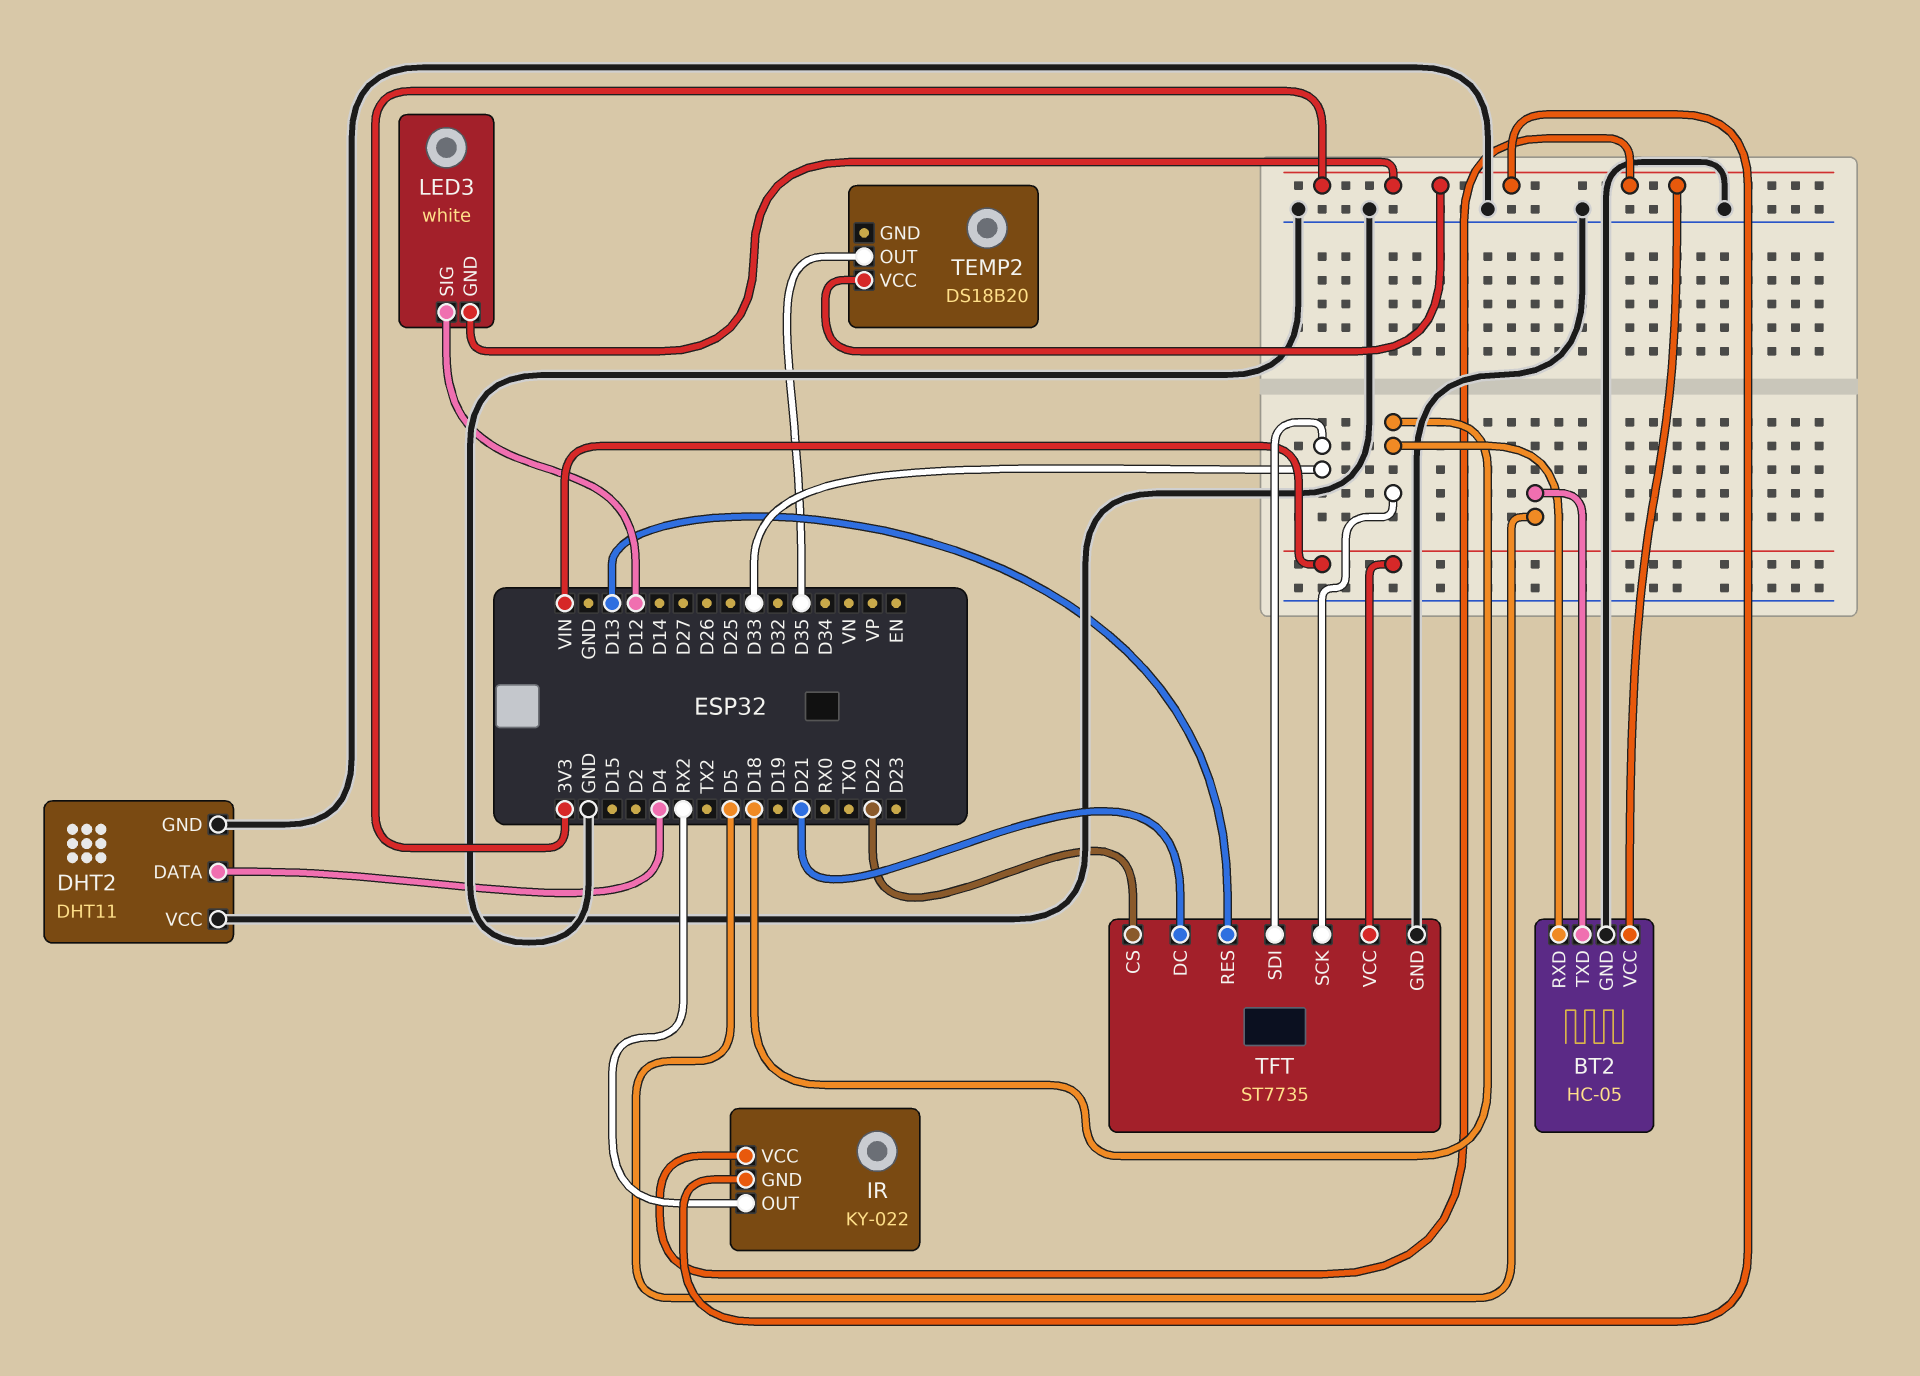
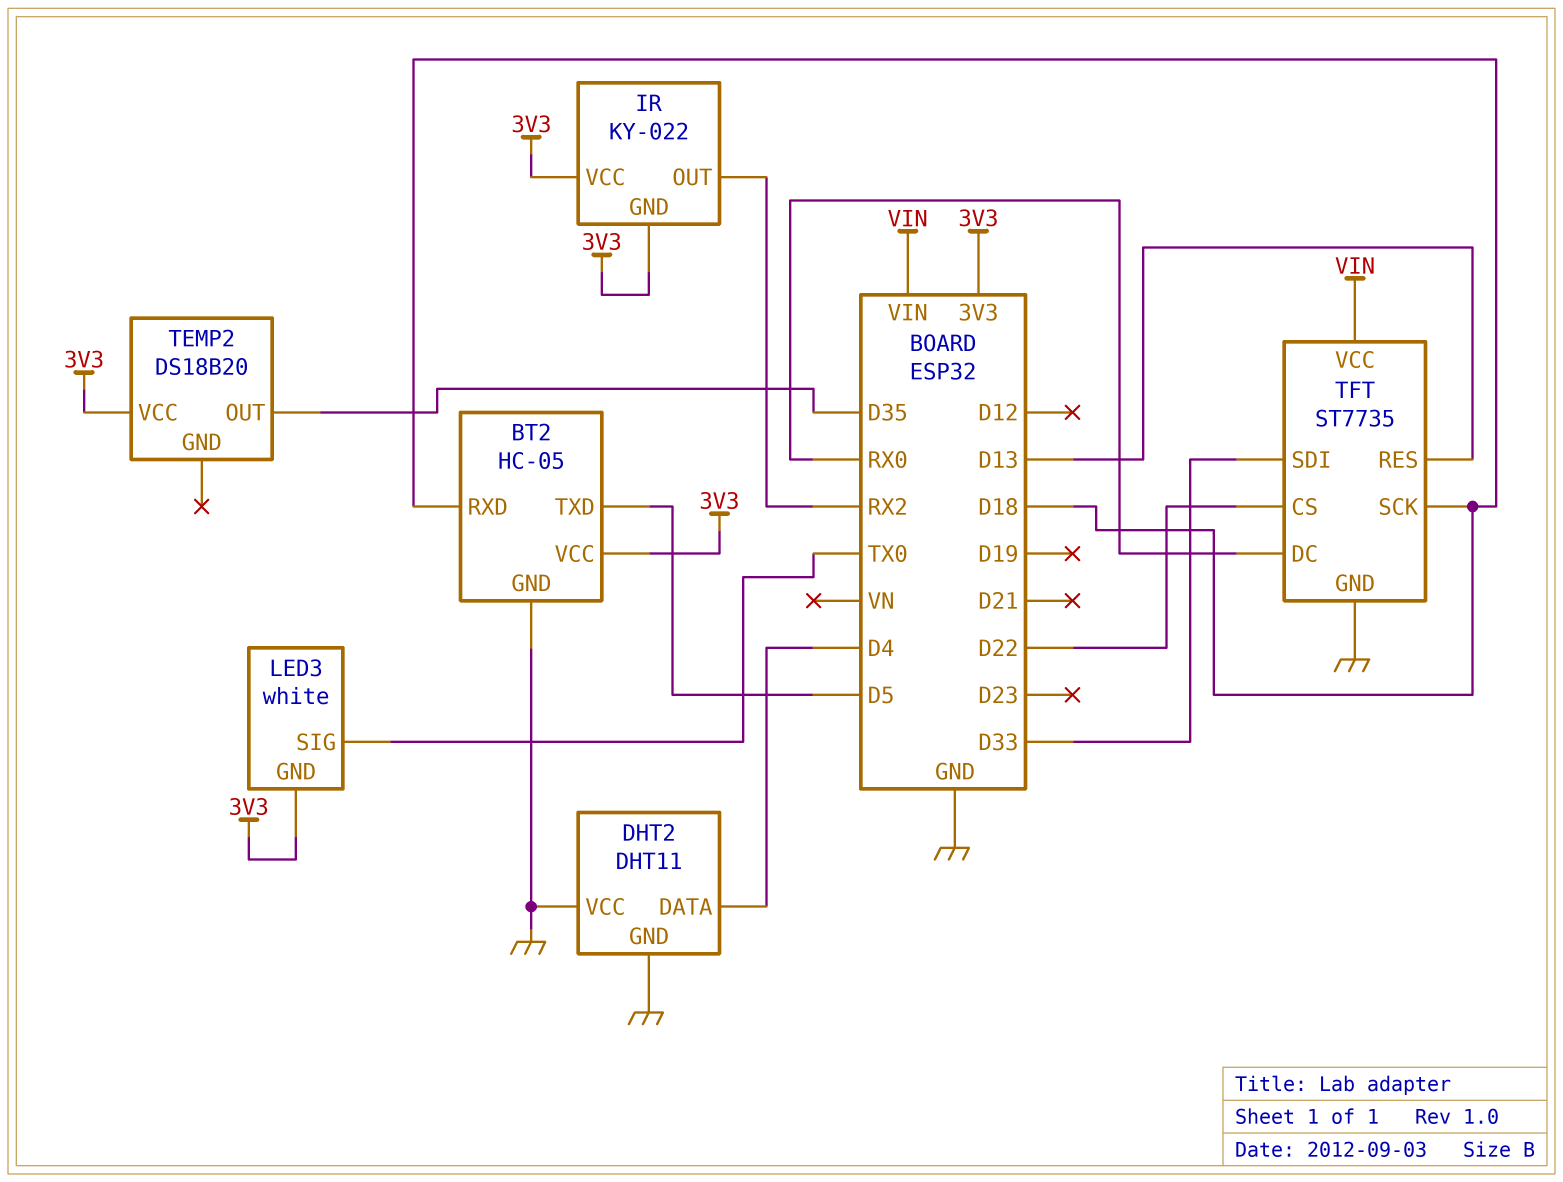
LED3 pin SIG: D12 -> TX0
TFT pin DC: D21 -> RX0

